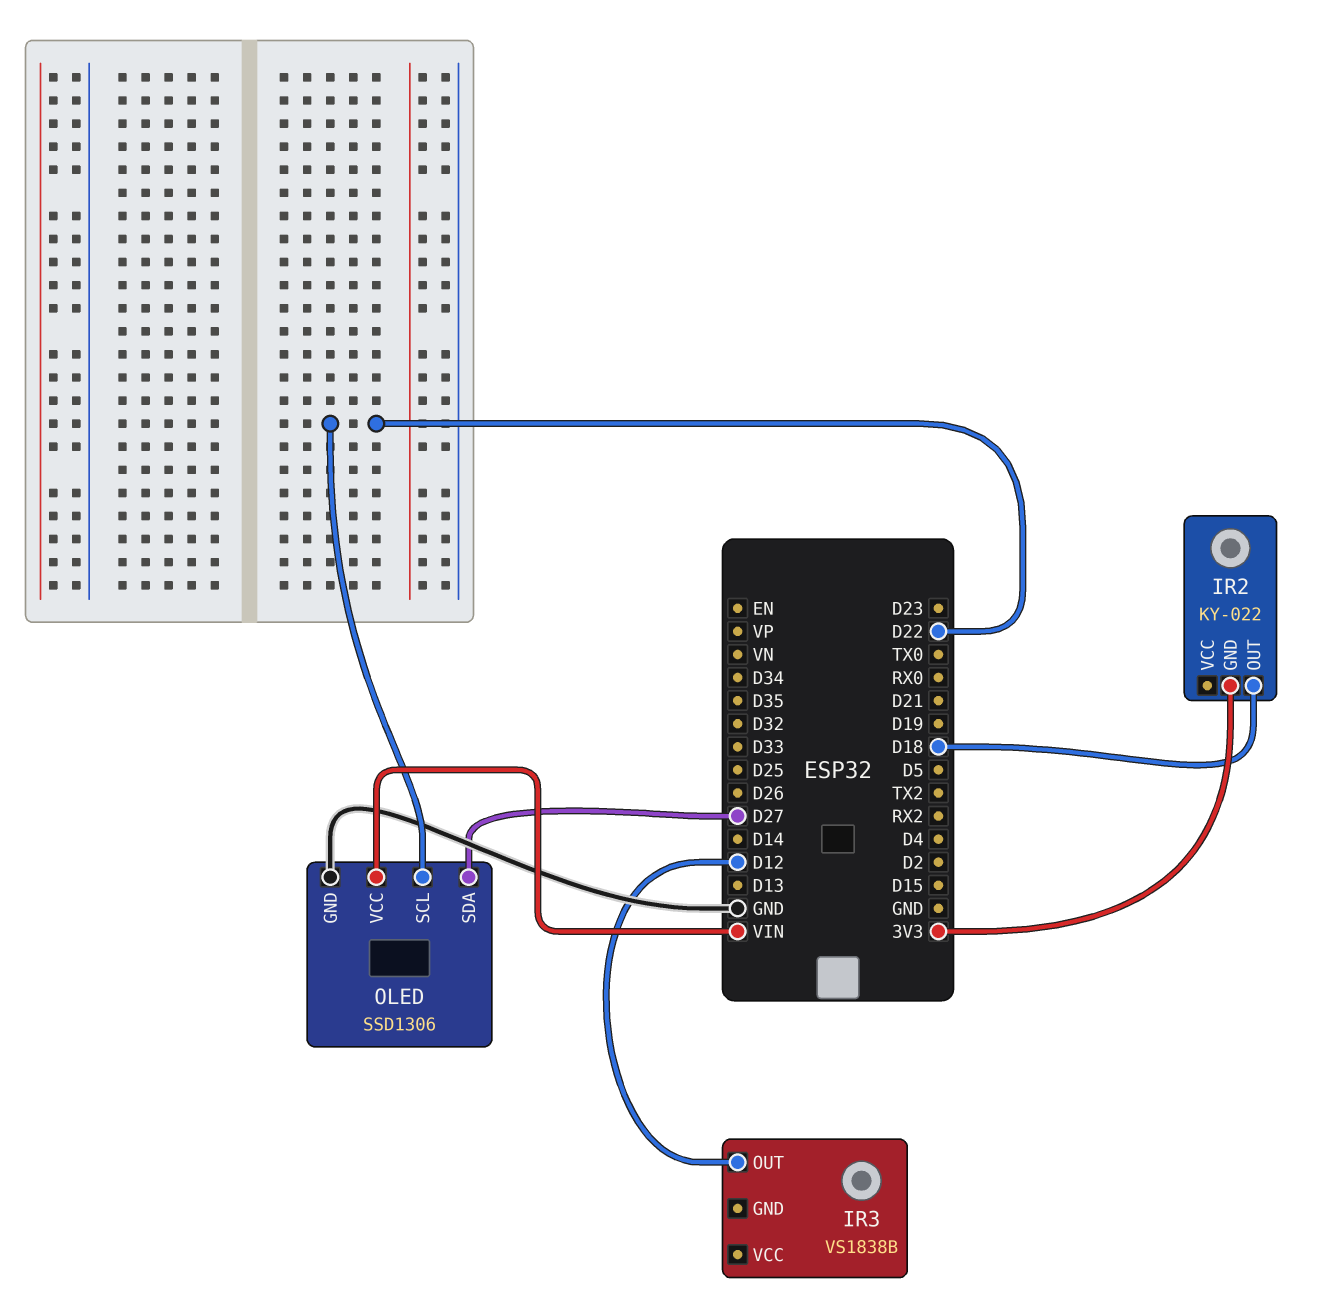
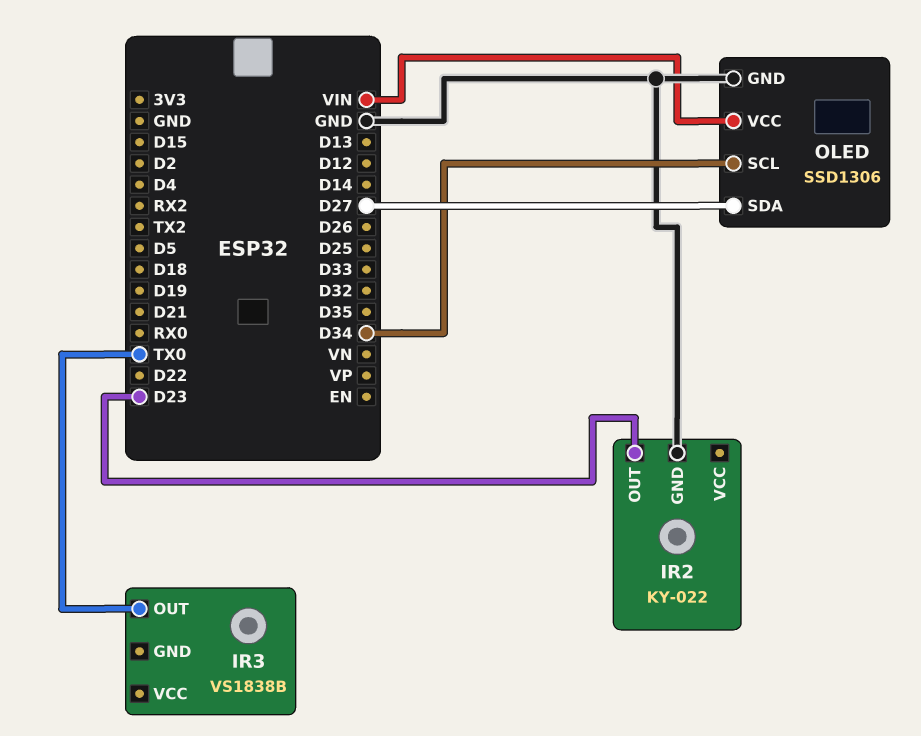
IR2 pin GND: 3V3 -> GND
IR2 pin OUT: D18 -> D23
IR3 pin OUT: D12 -> TX0
OLED pin SCL: D22 -> D34

